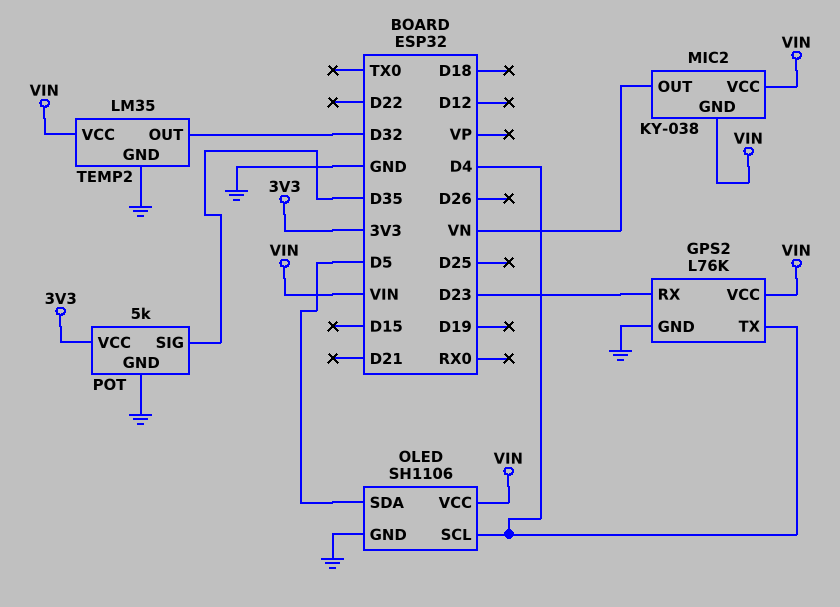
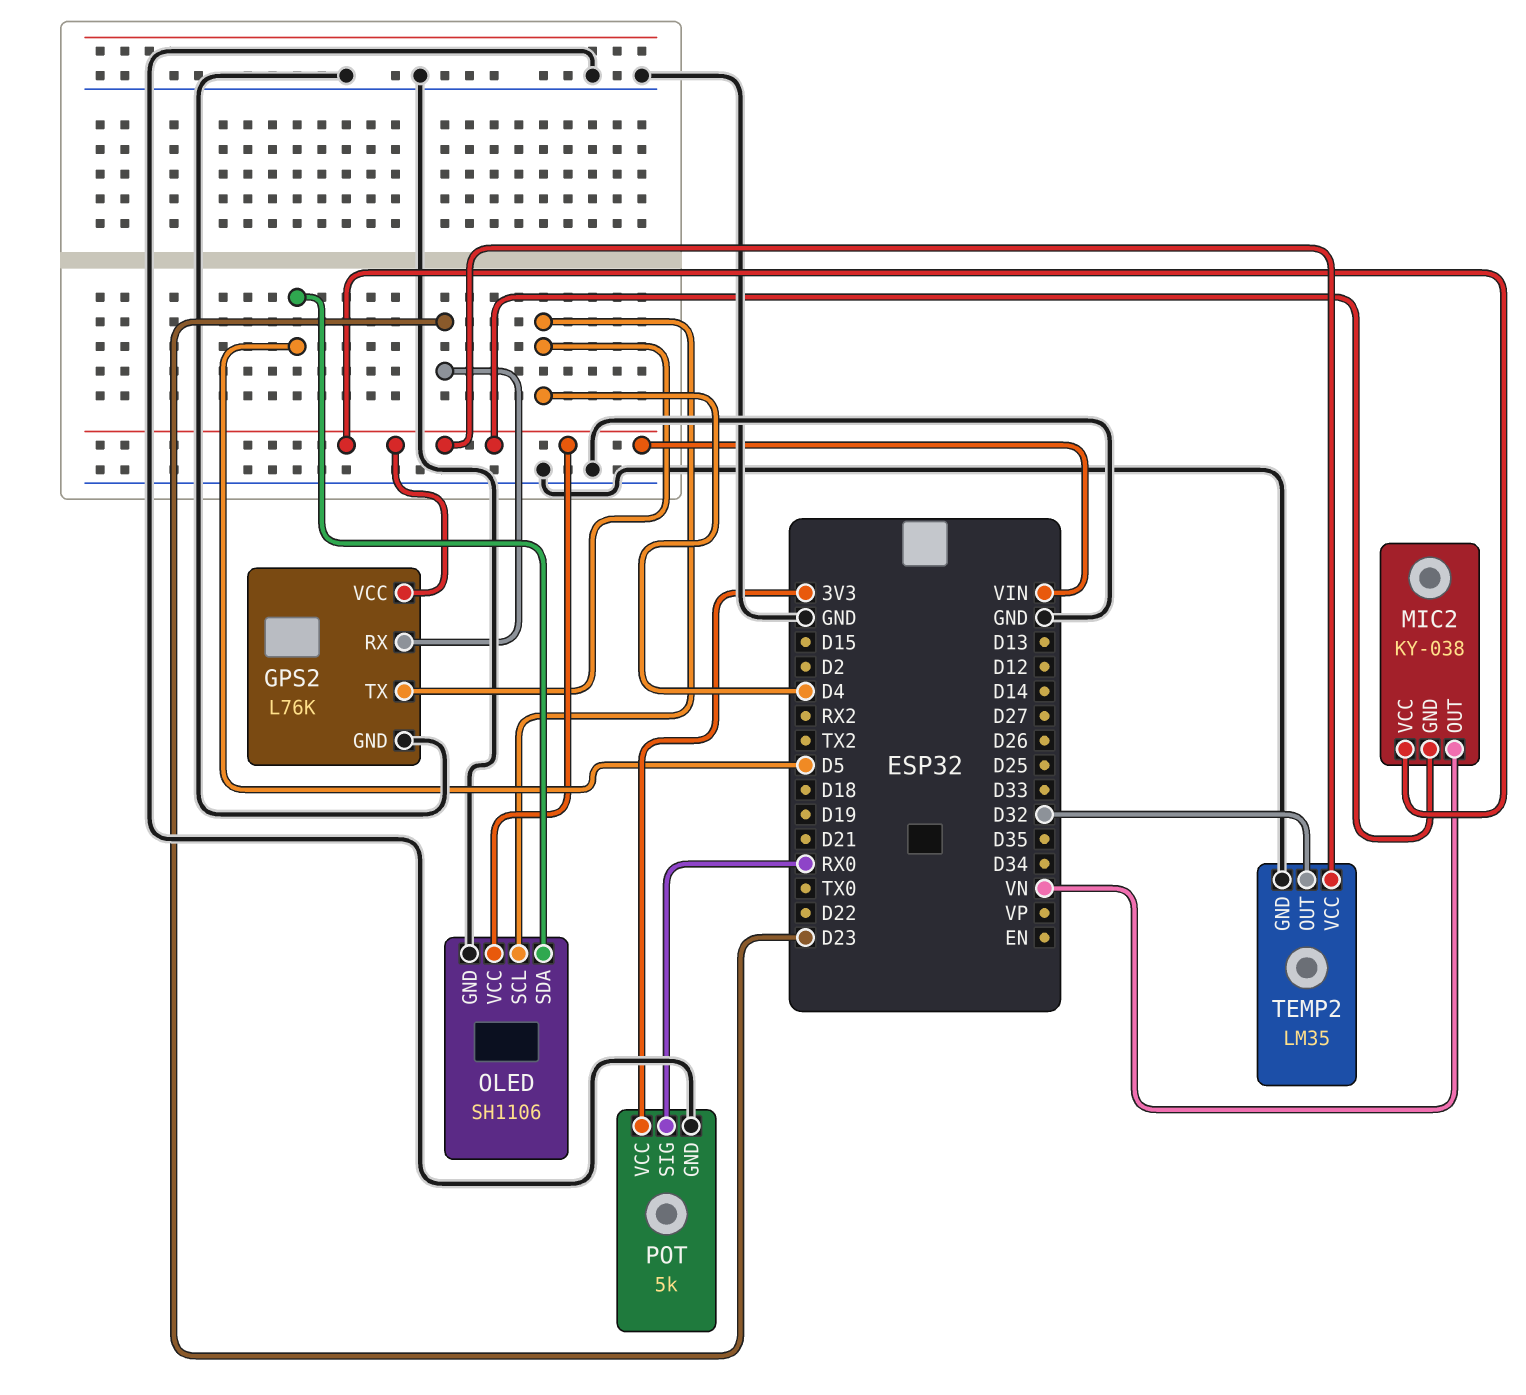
POT pin SIG: D35 -> RX0

